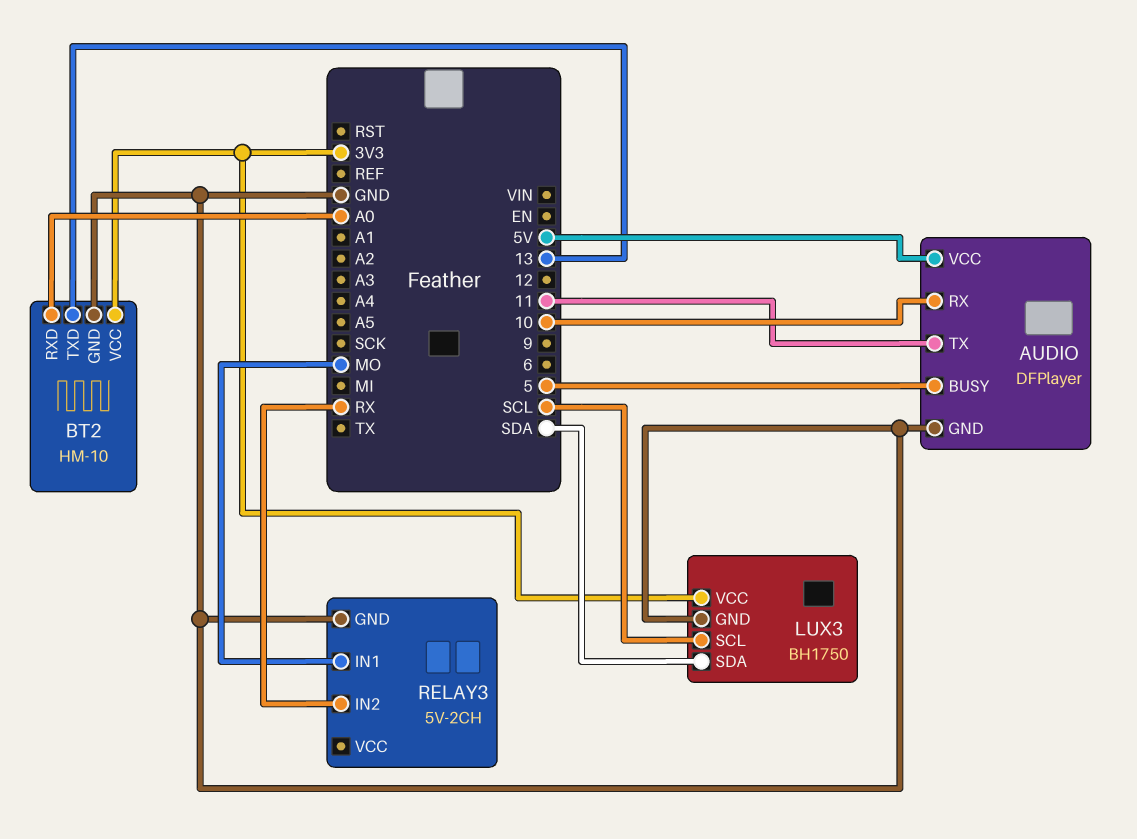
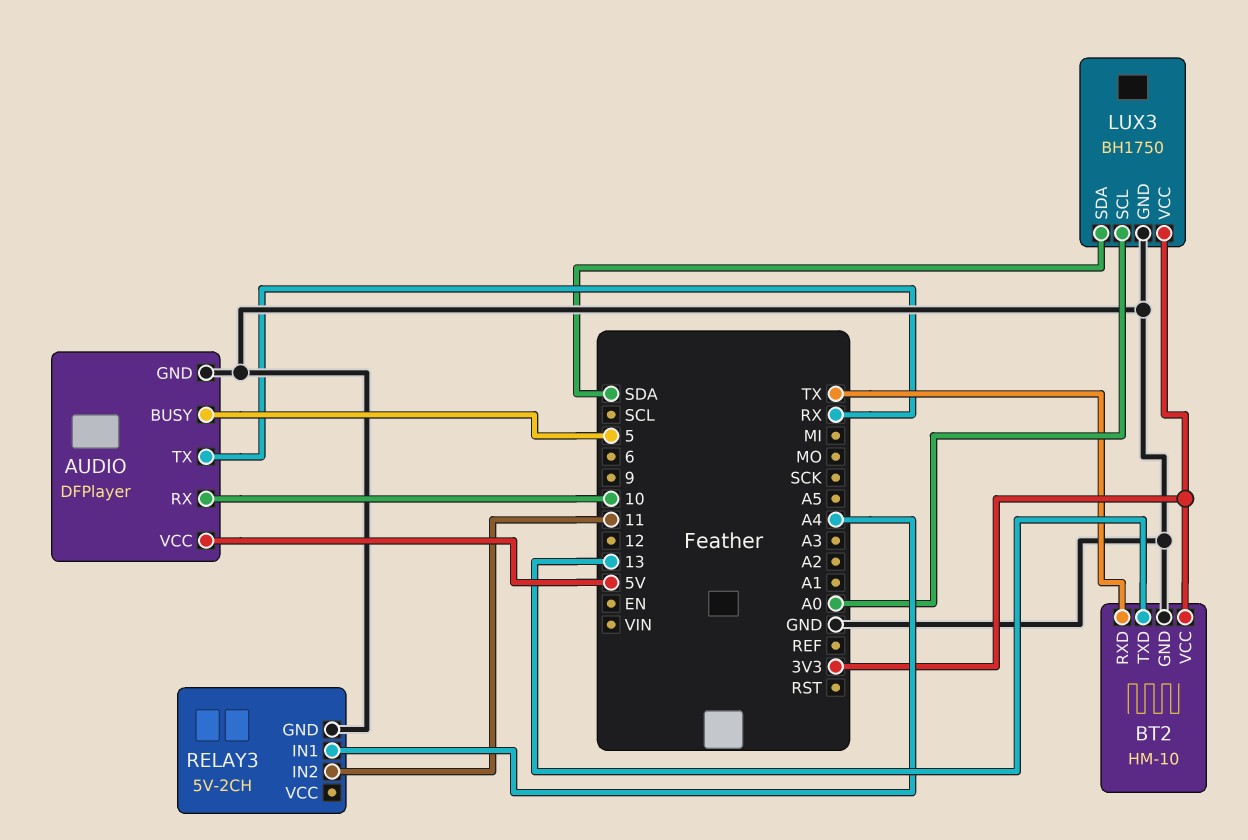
AUDIO pin TX: 11 -> RX
BT2 pin RXD: A0 -> TX
LUX3 pin SCL: SCL -> A0
RELAY3 pin IN1: MO -> A4
RELAY3 pin IN2: RX -> 11

